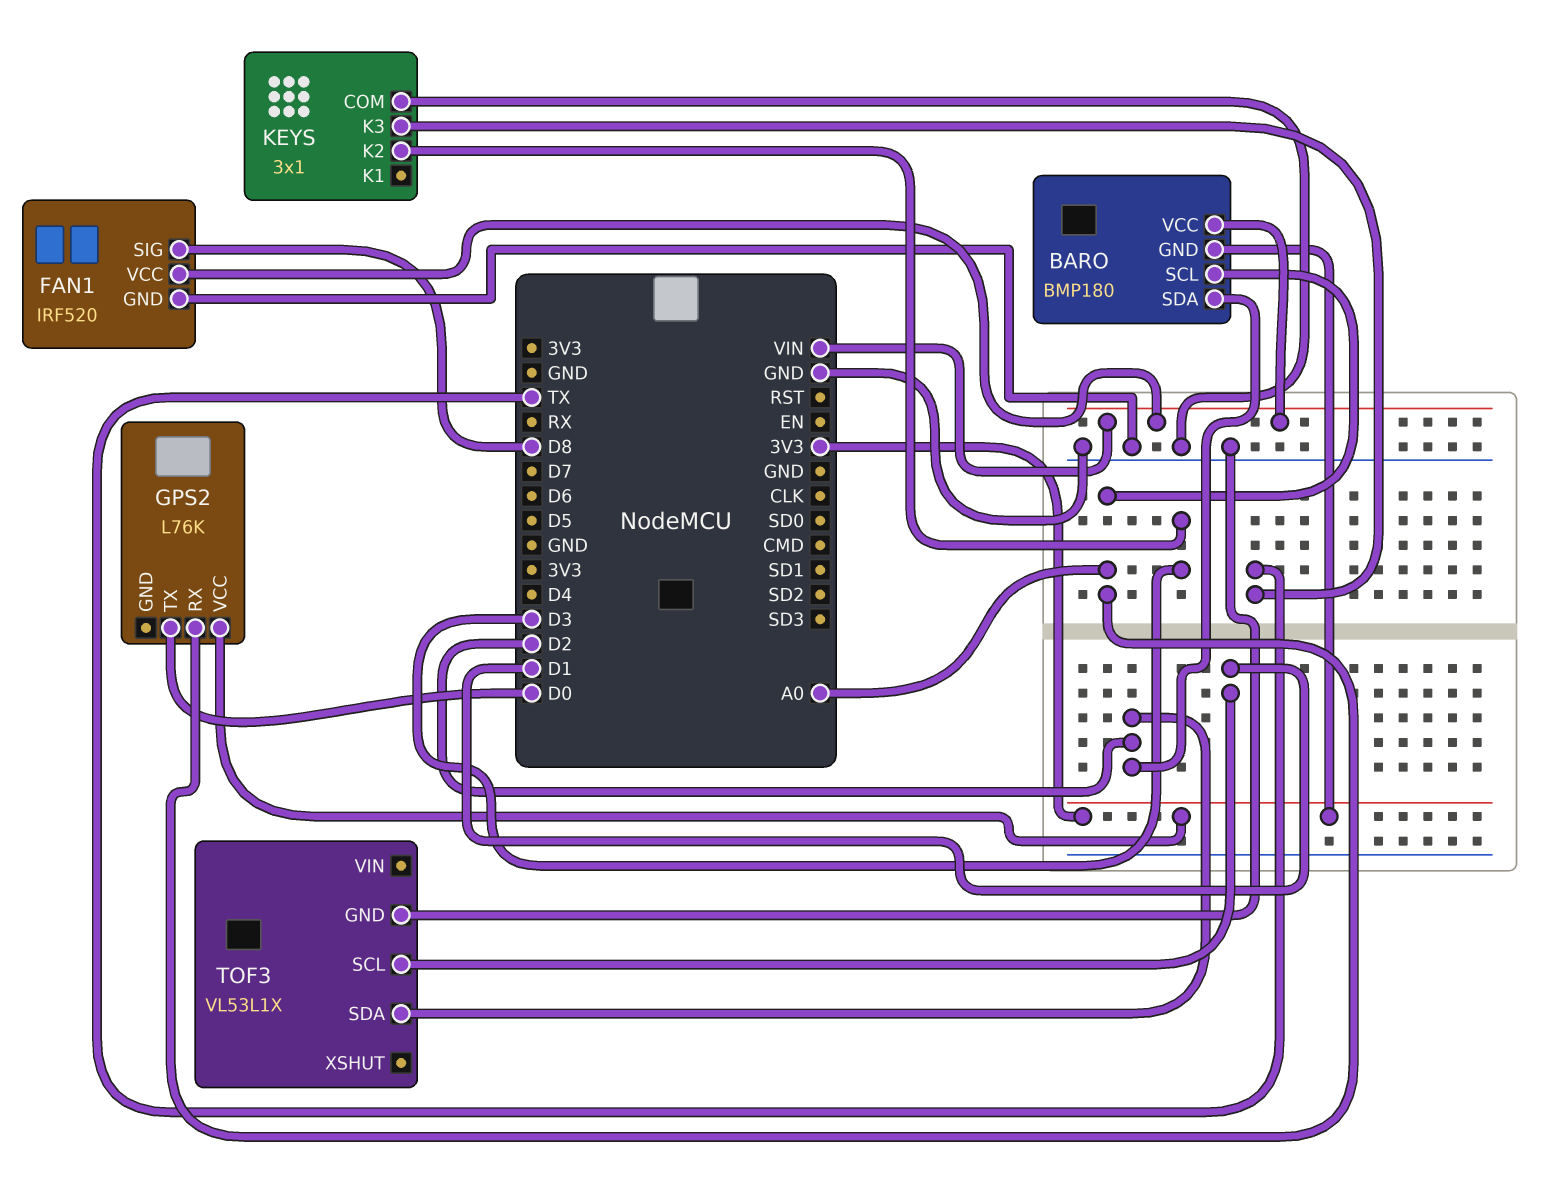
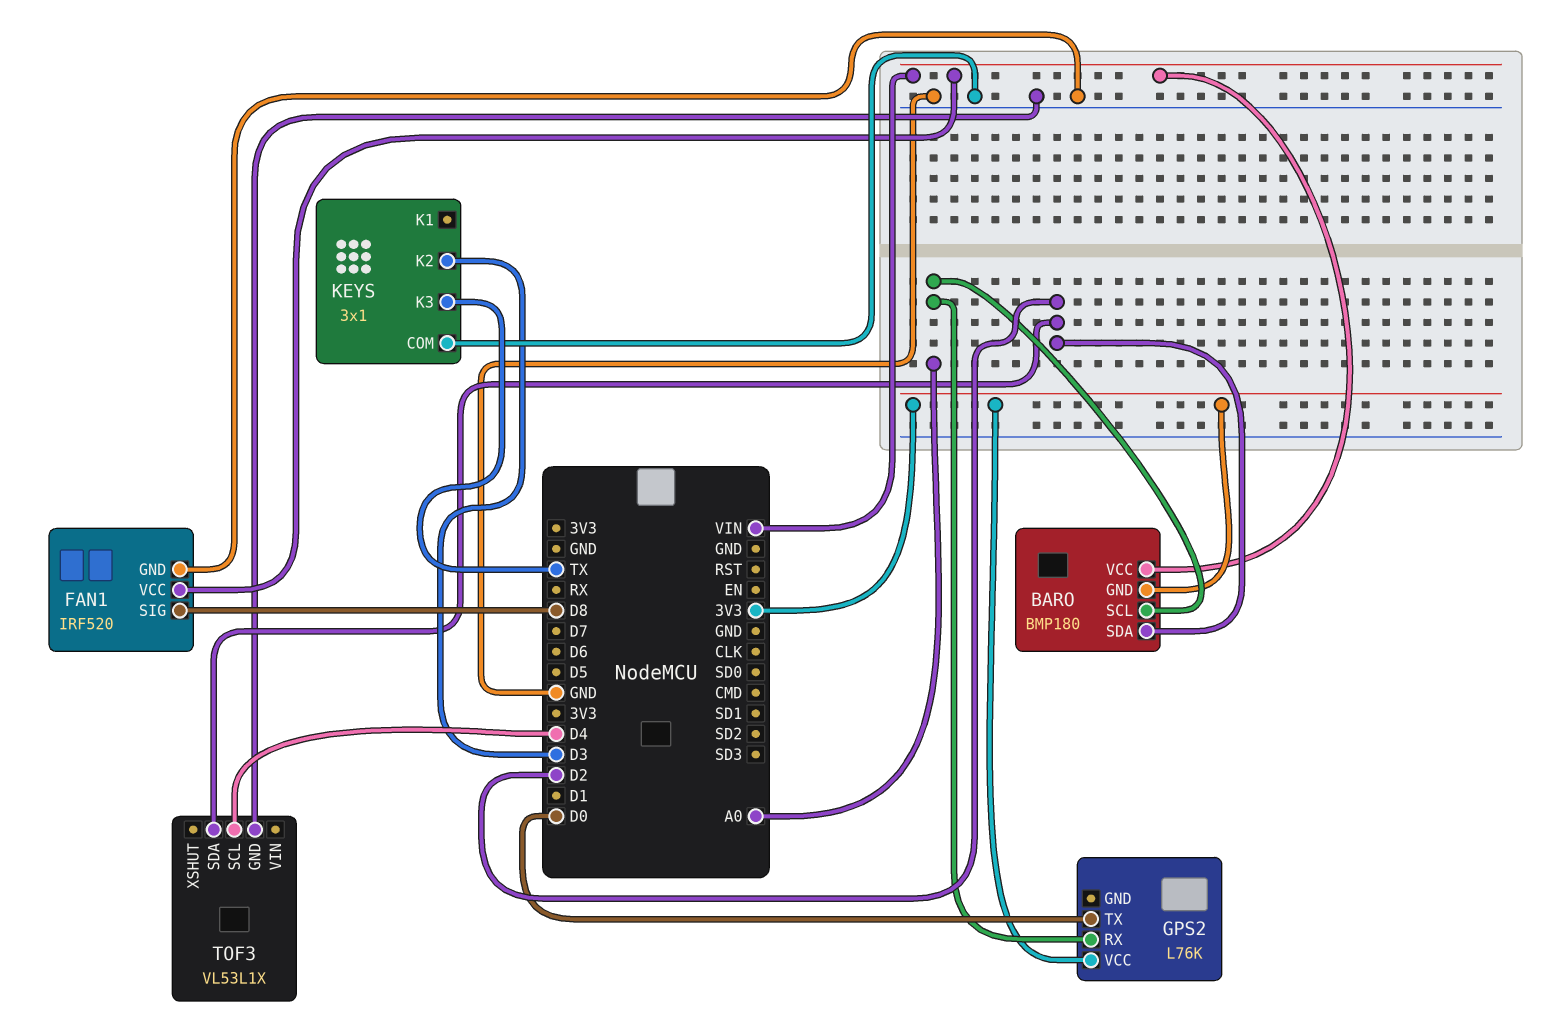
TOF3 pin SCL: D1 -> D4

